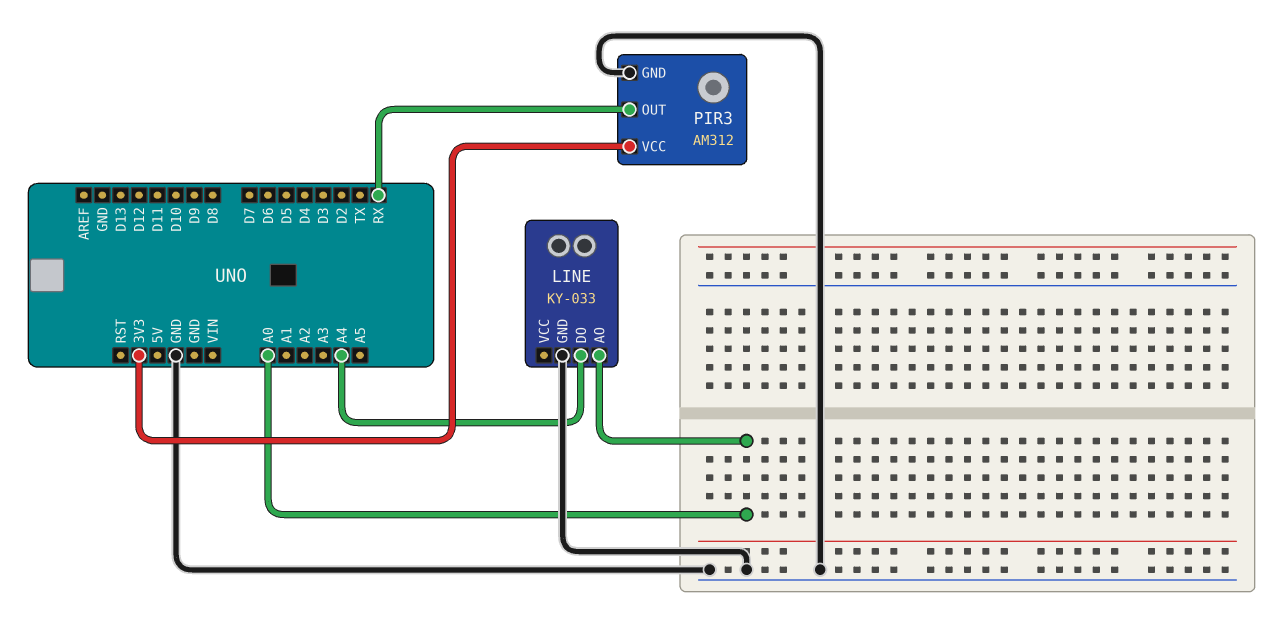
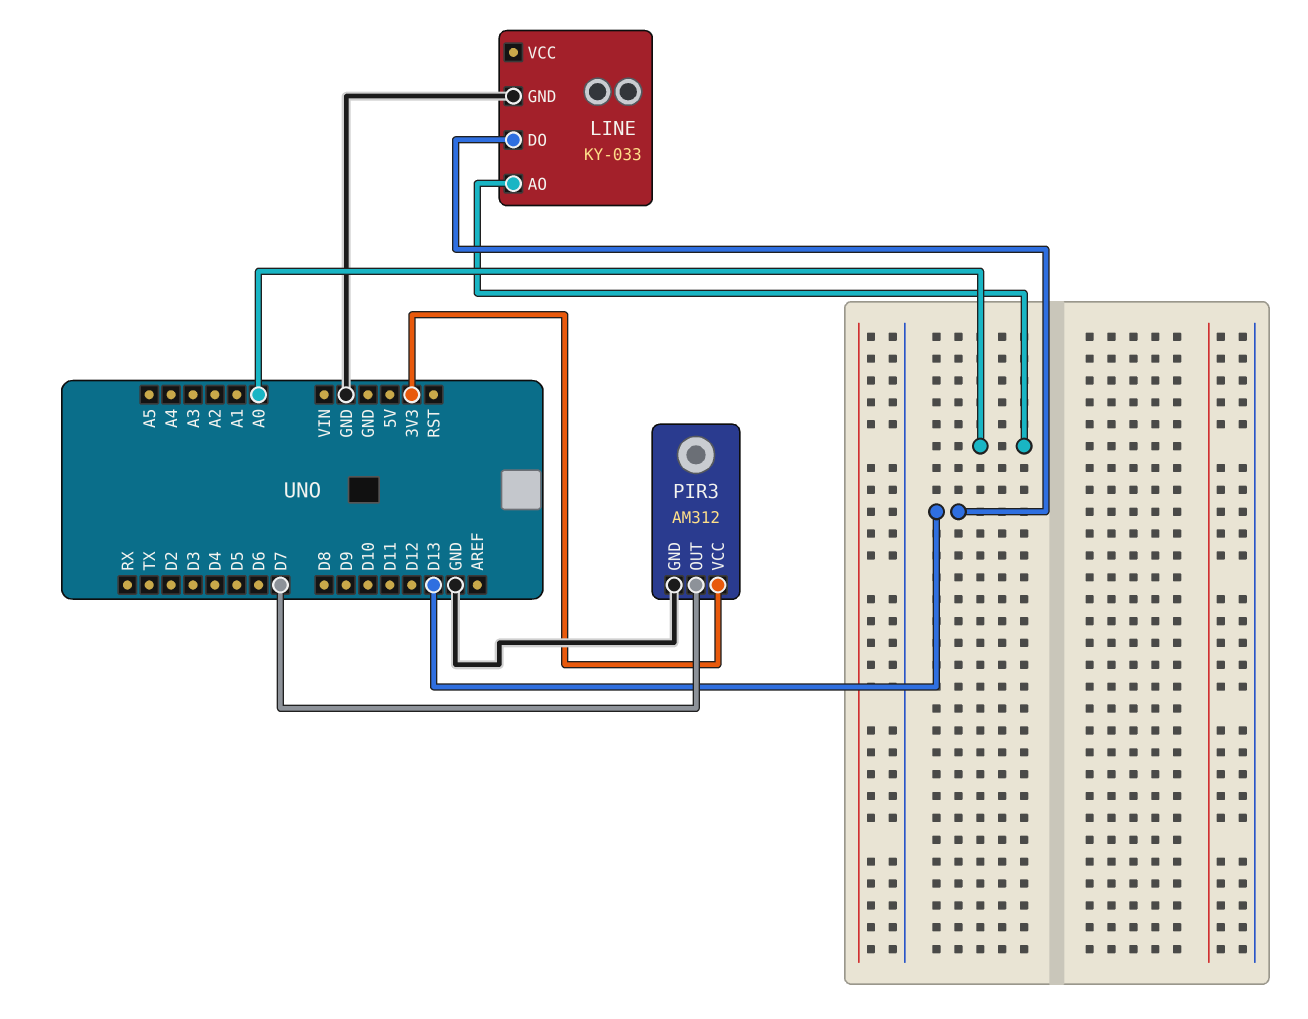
LINE pin DO: A4 -> D13
PIR3 pin OUT: RX -> D7

